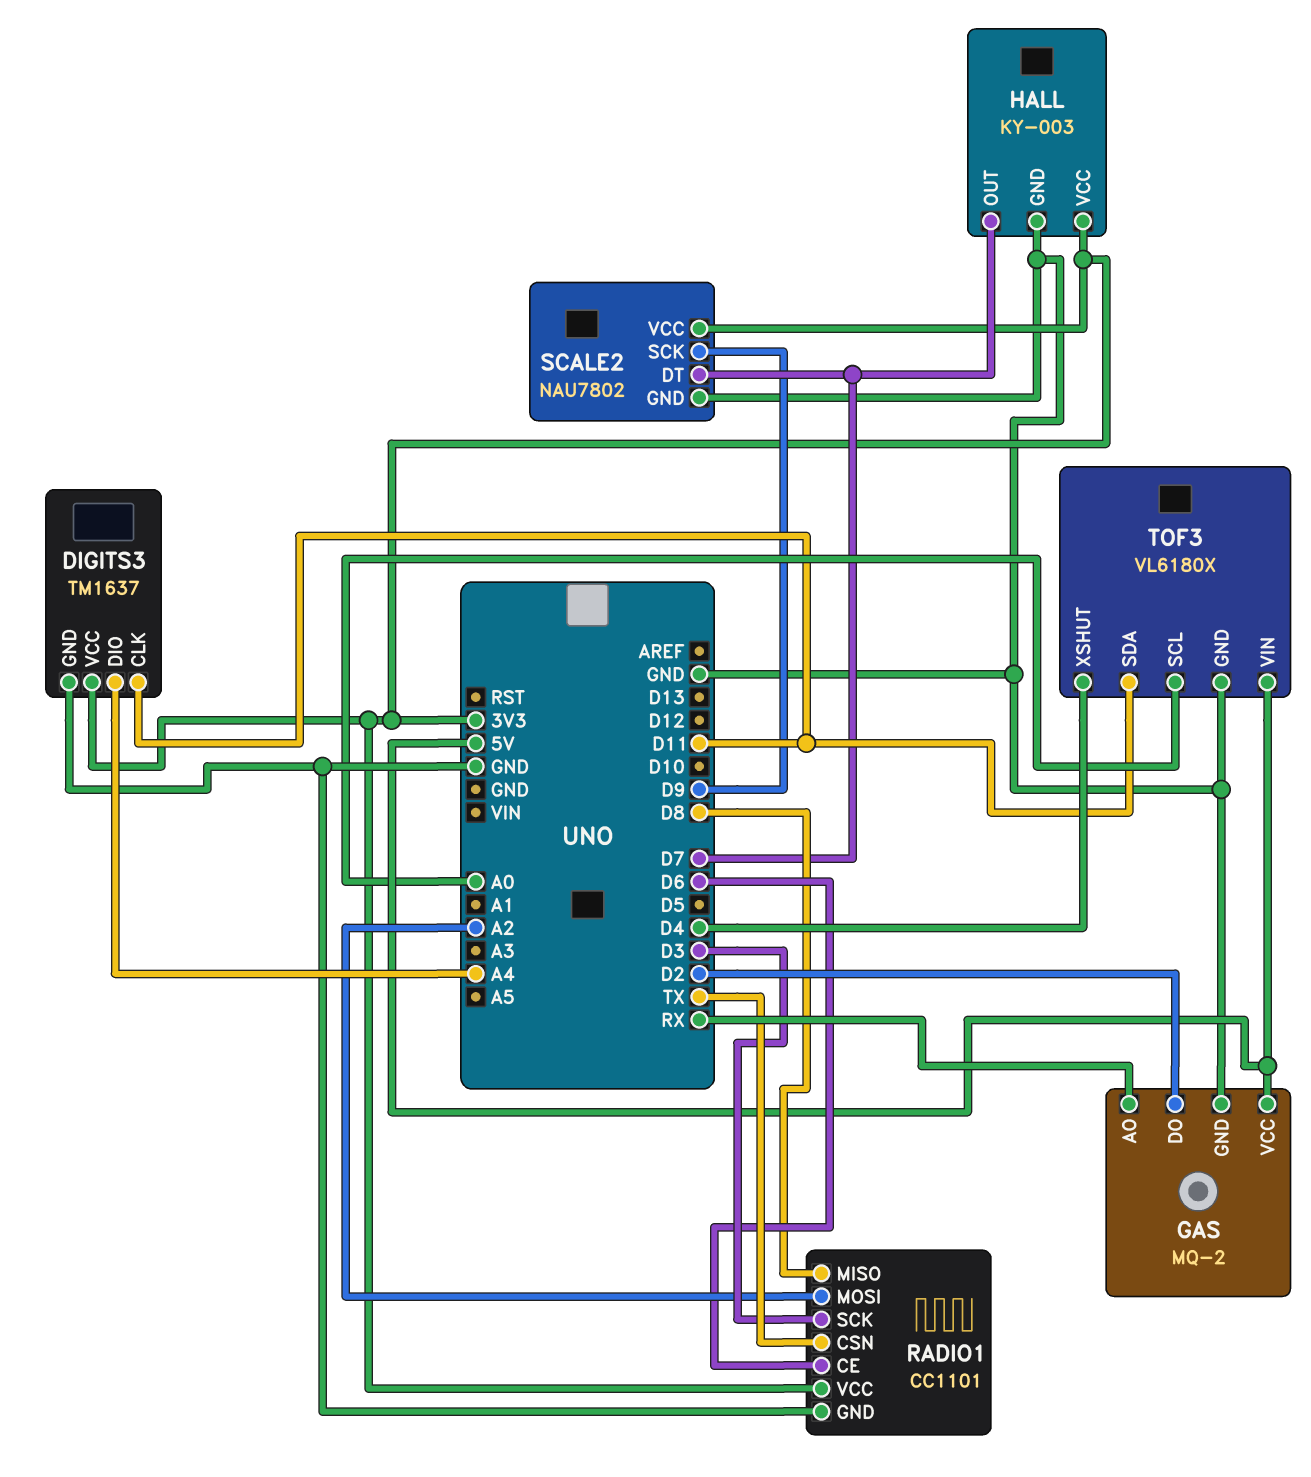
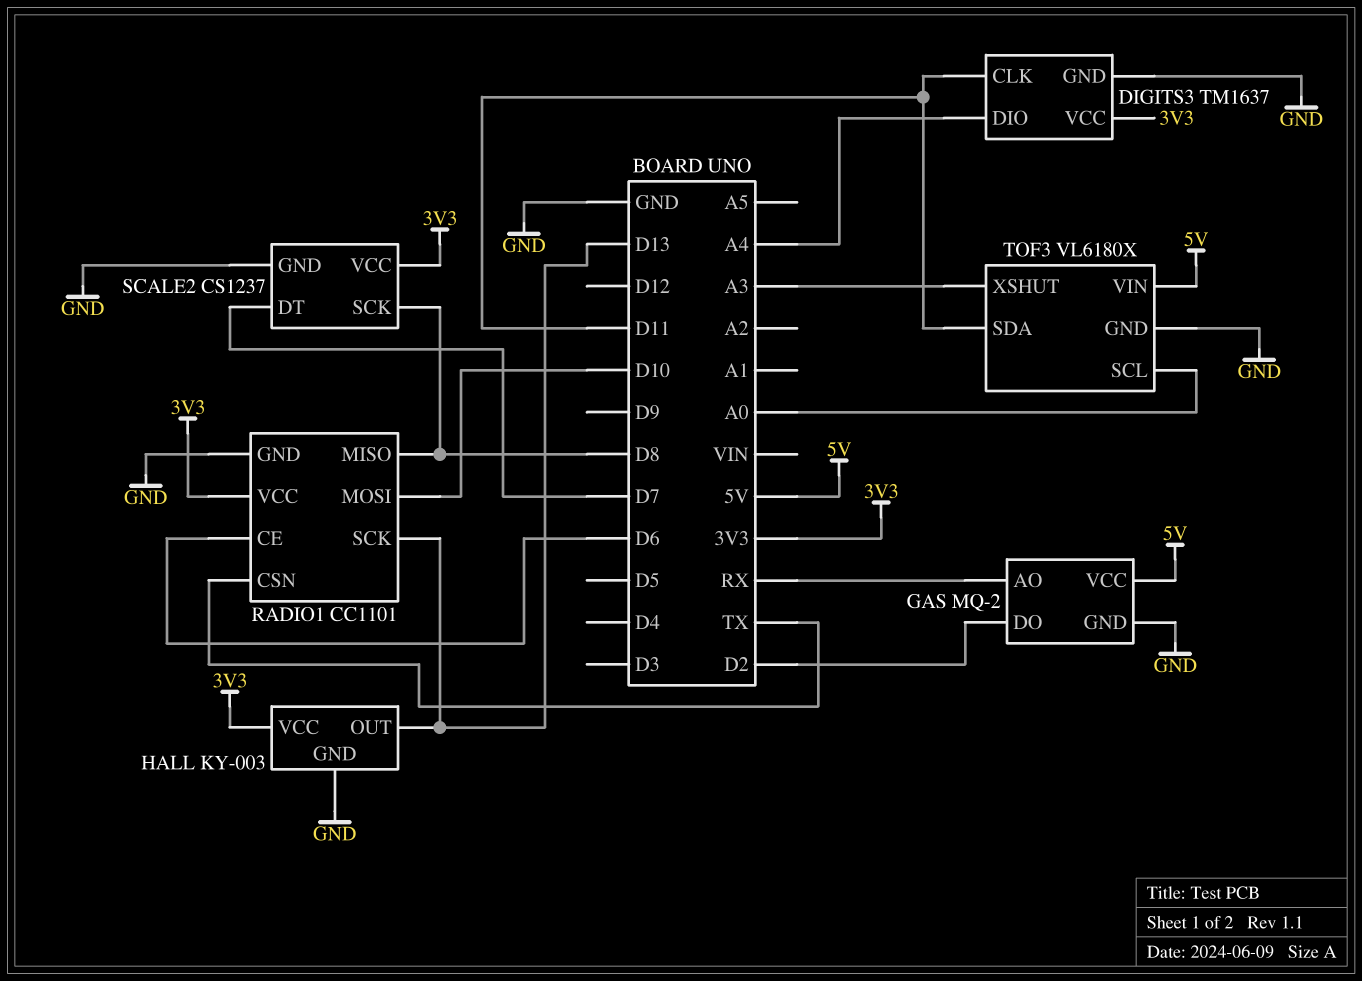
HALL pin OUT: D7 -> D13
RADIO1 pin MOSI: A2 -> D10
RADIO1 pin SCK: D3 -> D13
SCALE2: NAU7802 -> CS1237
SCALE2 pin SCK: D9 -> D8
TOF3 pin XSHUT: D4 -> A3

